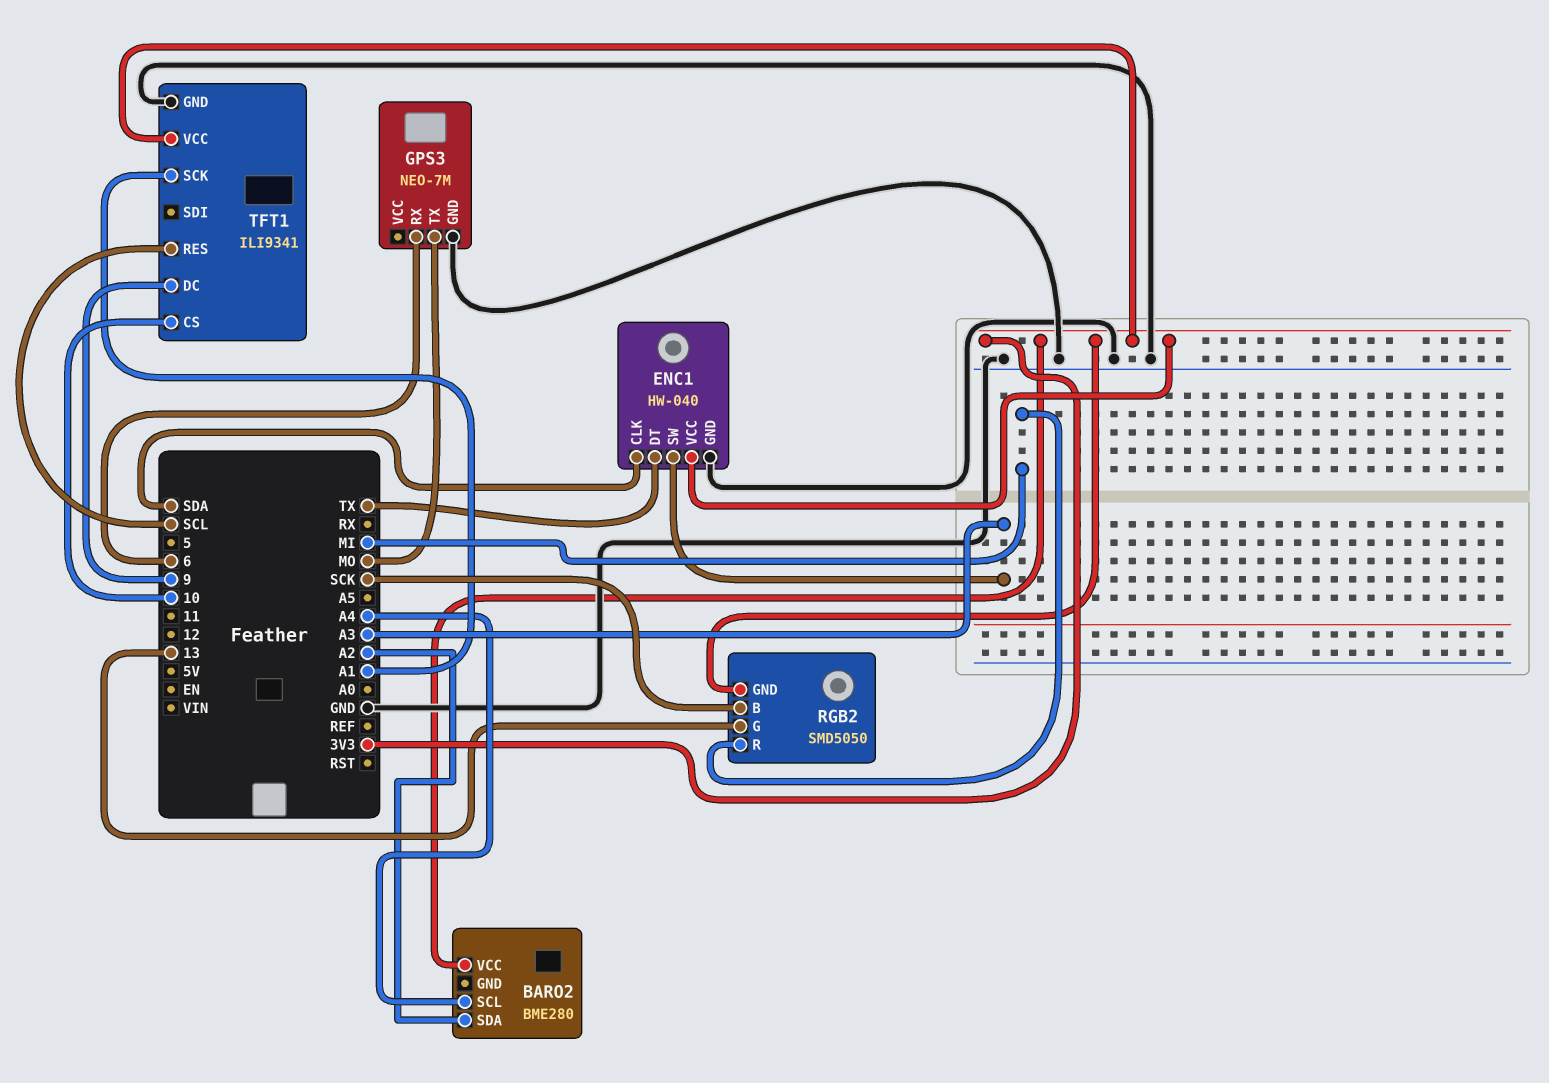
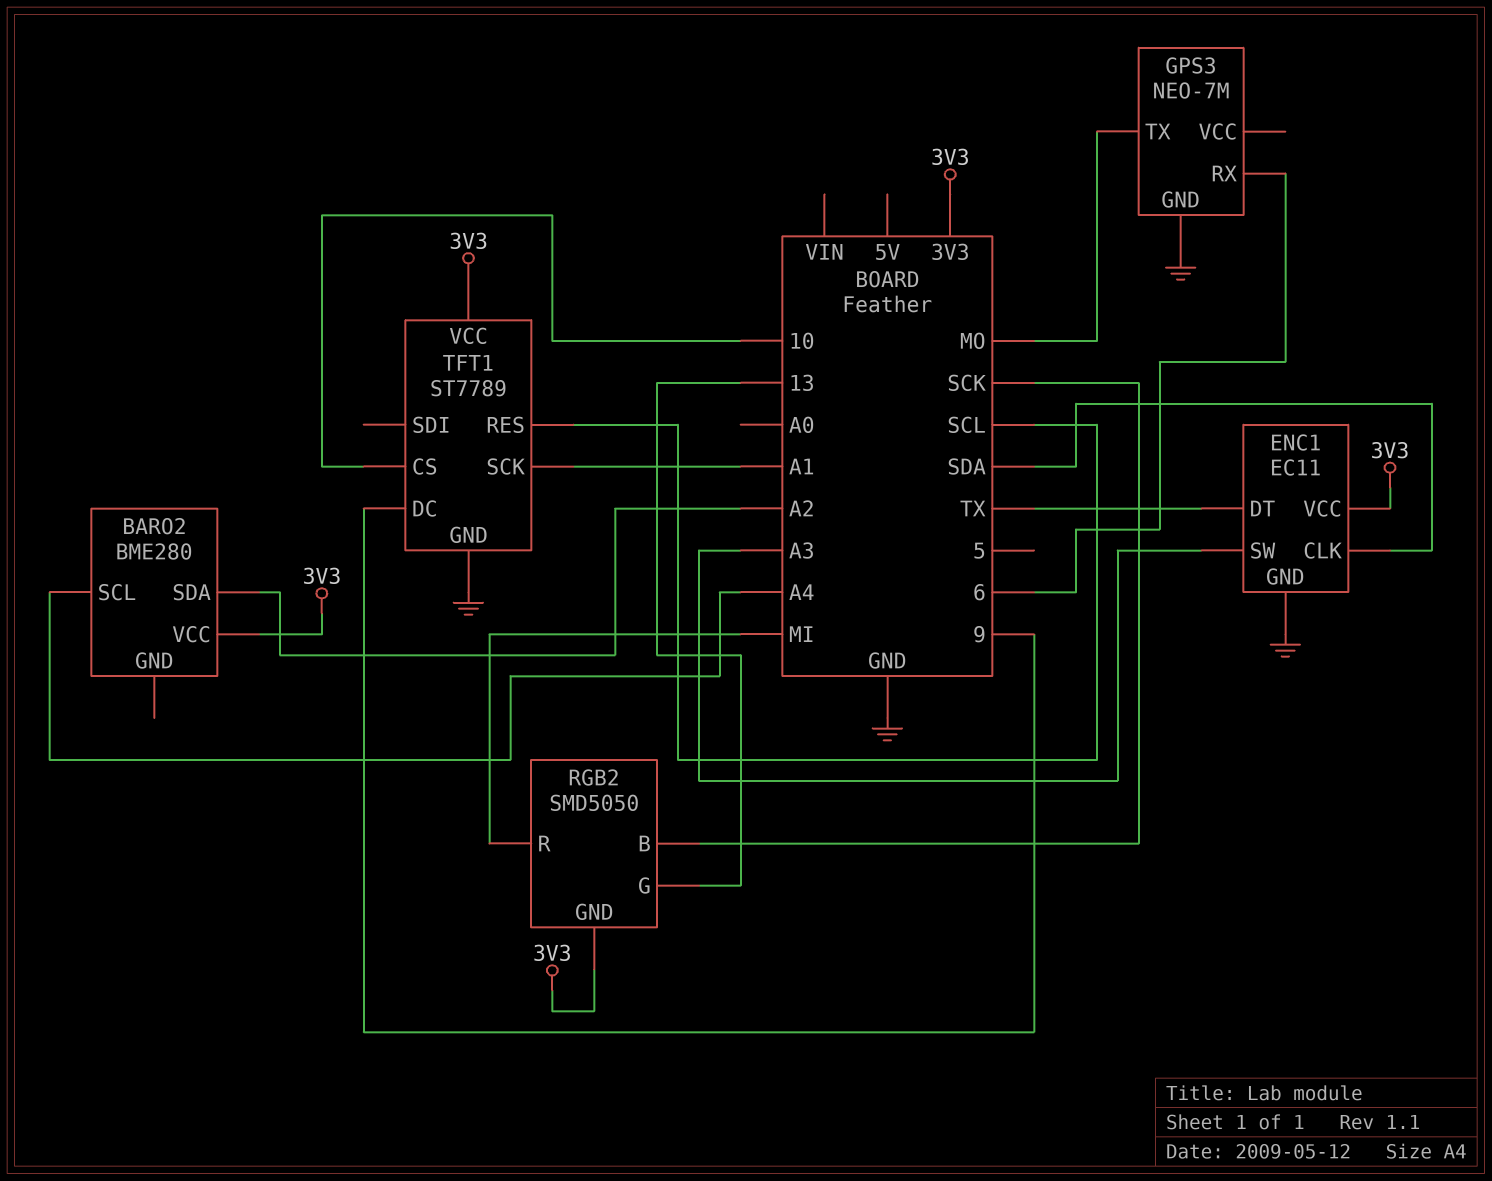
ENC1: HW-040 -> EC11
TFT1: ILI9341 -> ST7789

